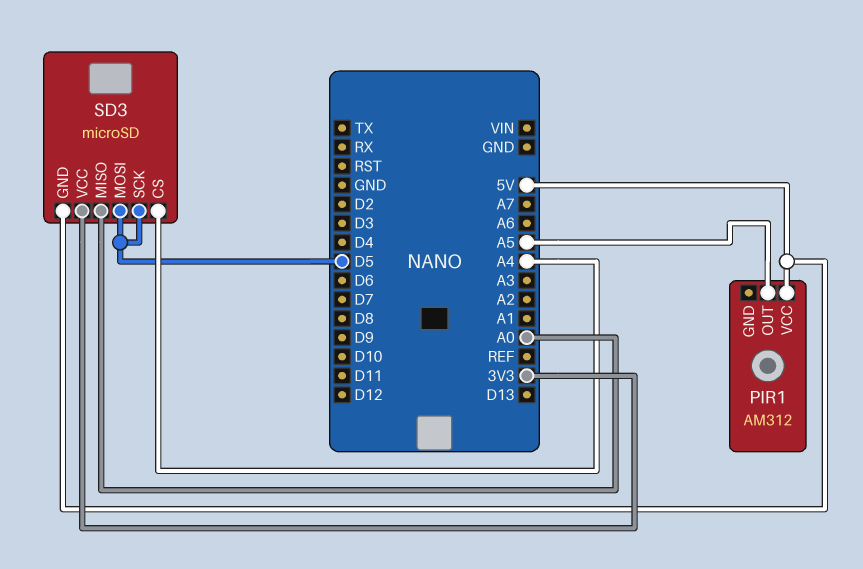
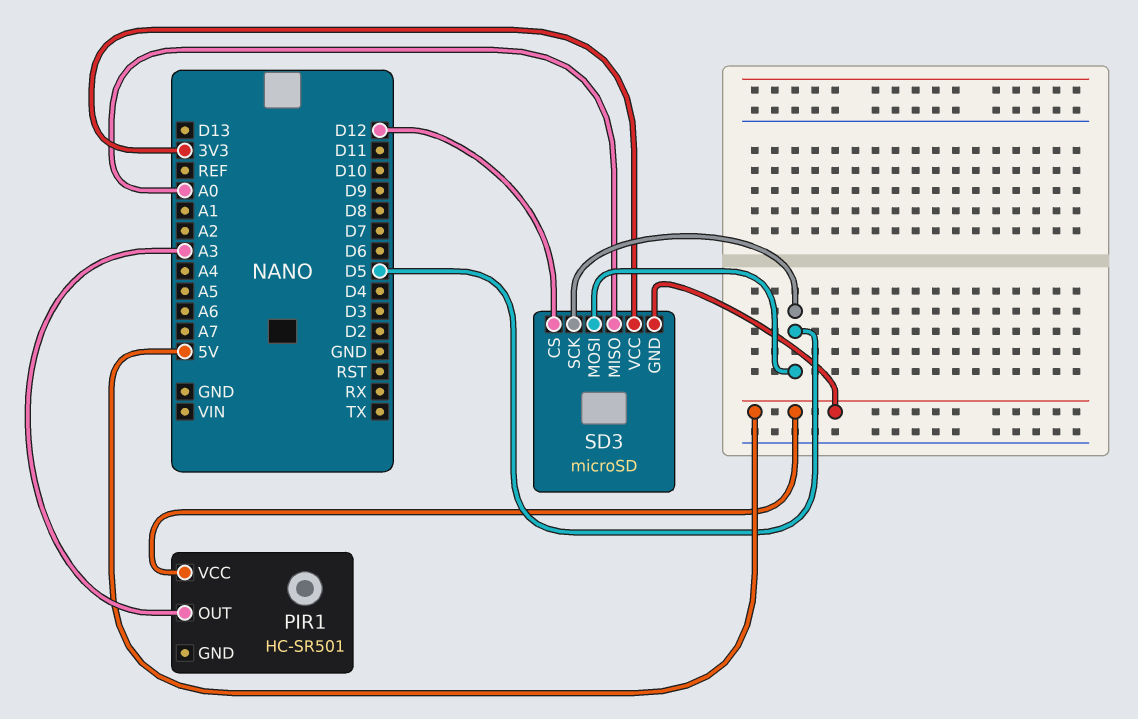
PIR1: AM312 -> HC-SR501
PIR1 pin OUT: A5 -> A3
SD3 pin CS: A4 -> D12

